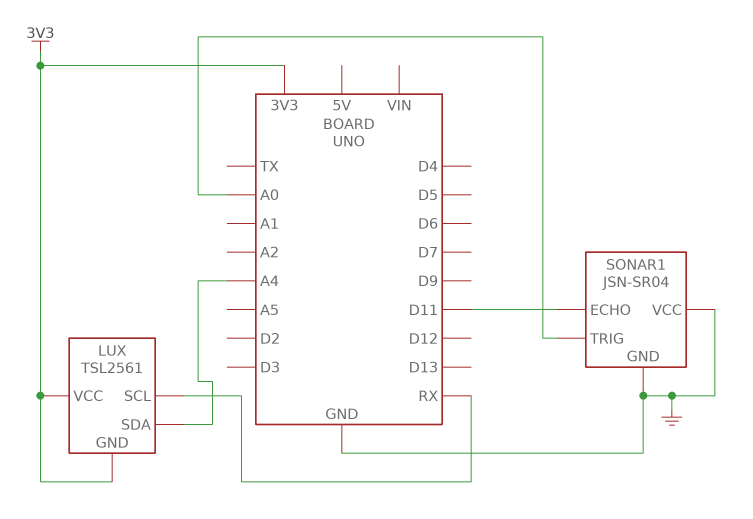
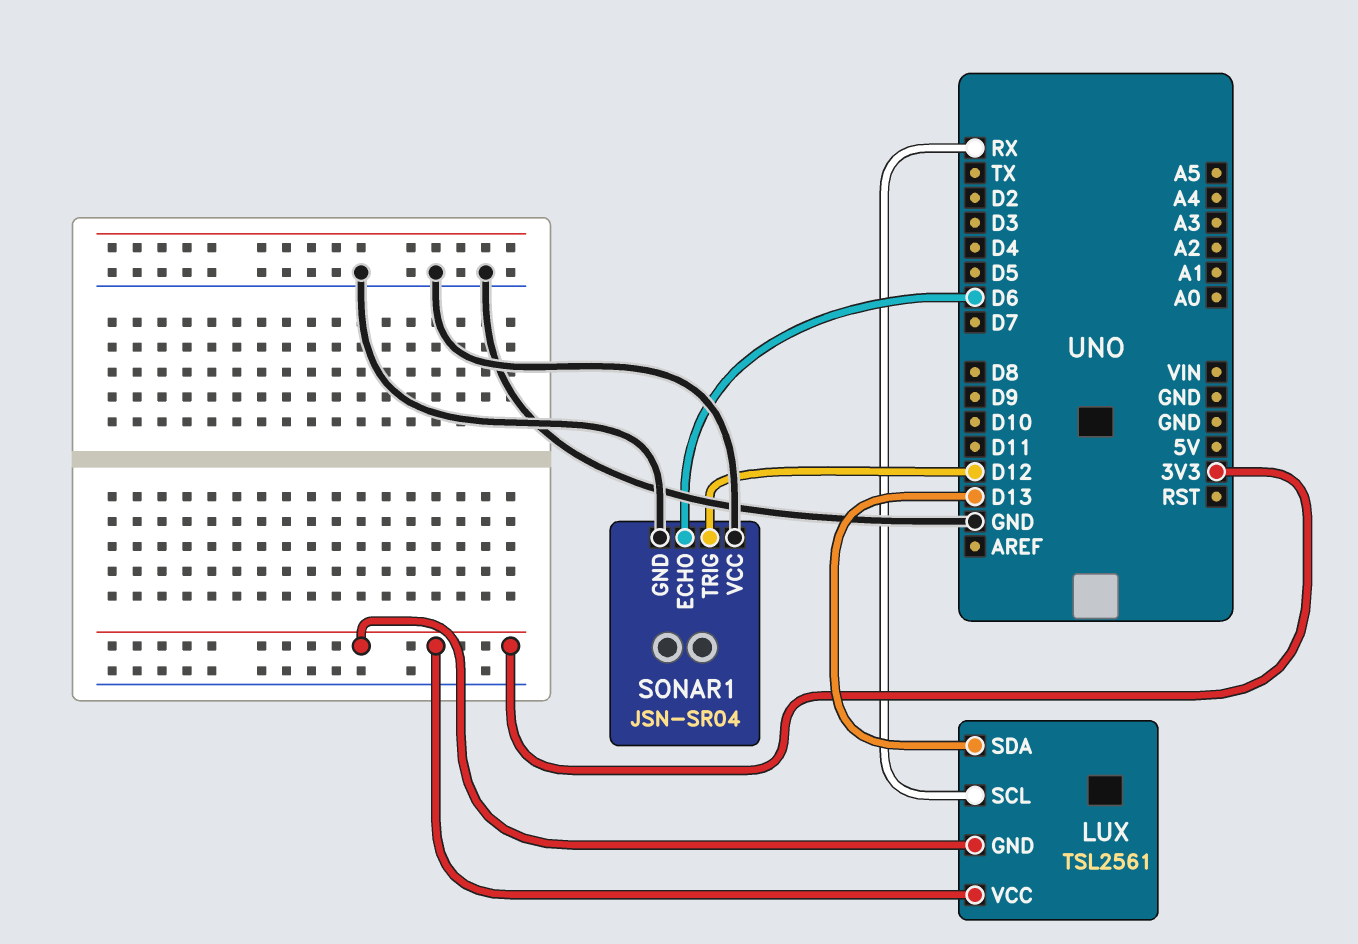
LUX pin SDA: A4 -> D13
SONAR1 pin ECHO: D11 -> D6
SONAR1 pin TRIG: A0 -> D12

